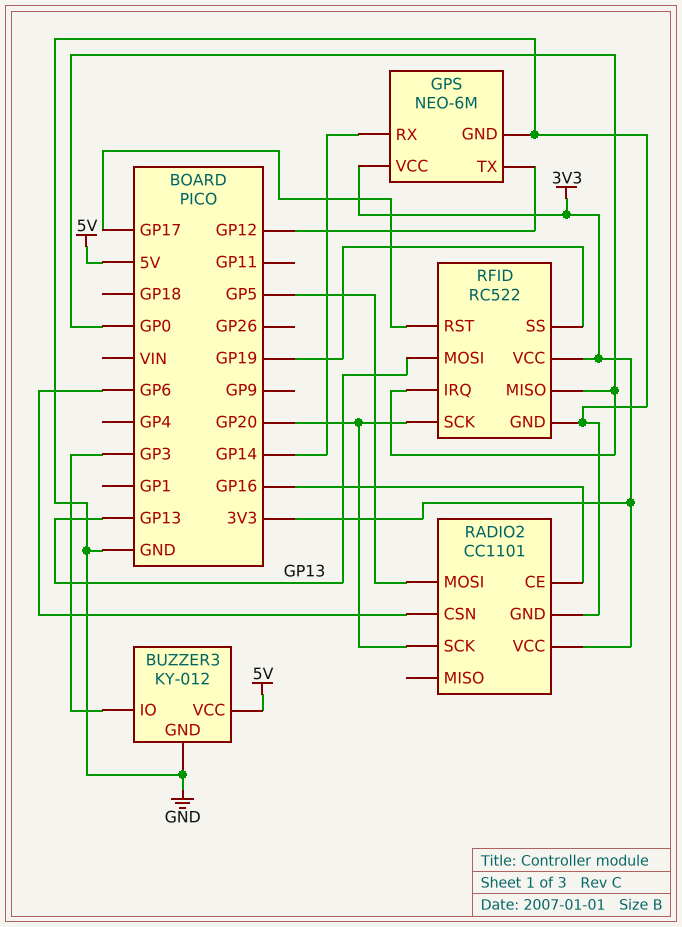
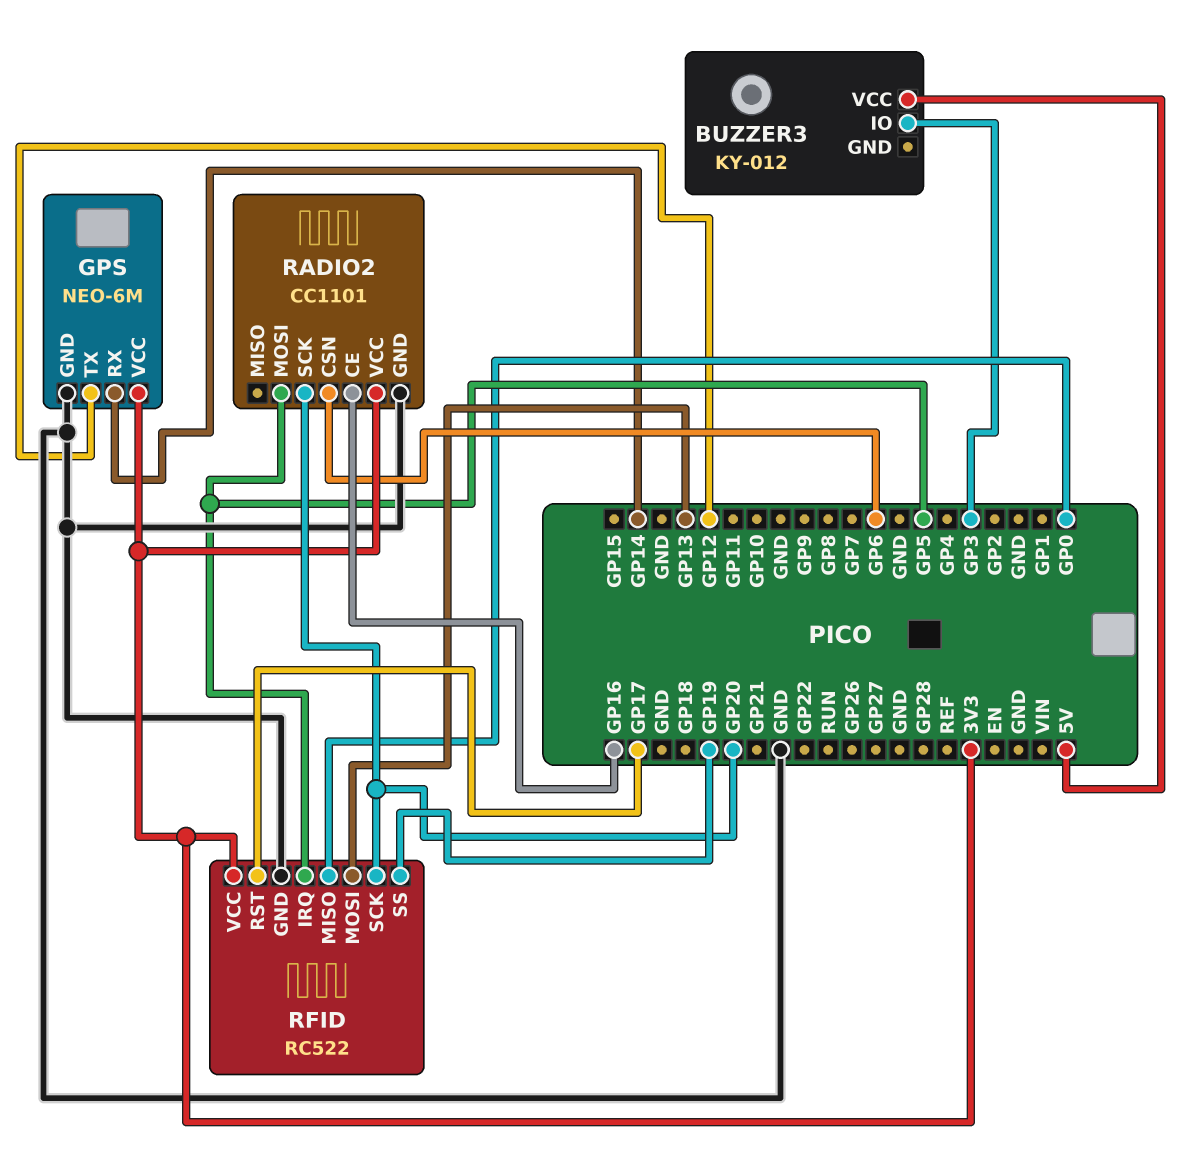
BUZZER3 pin GND: GND -> none
RFID pin IRQ: GP0 -> GP5

